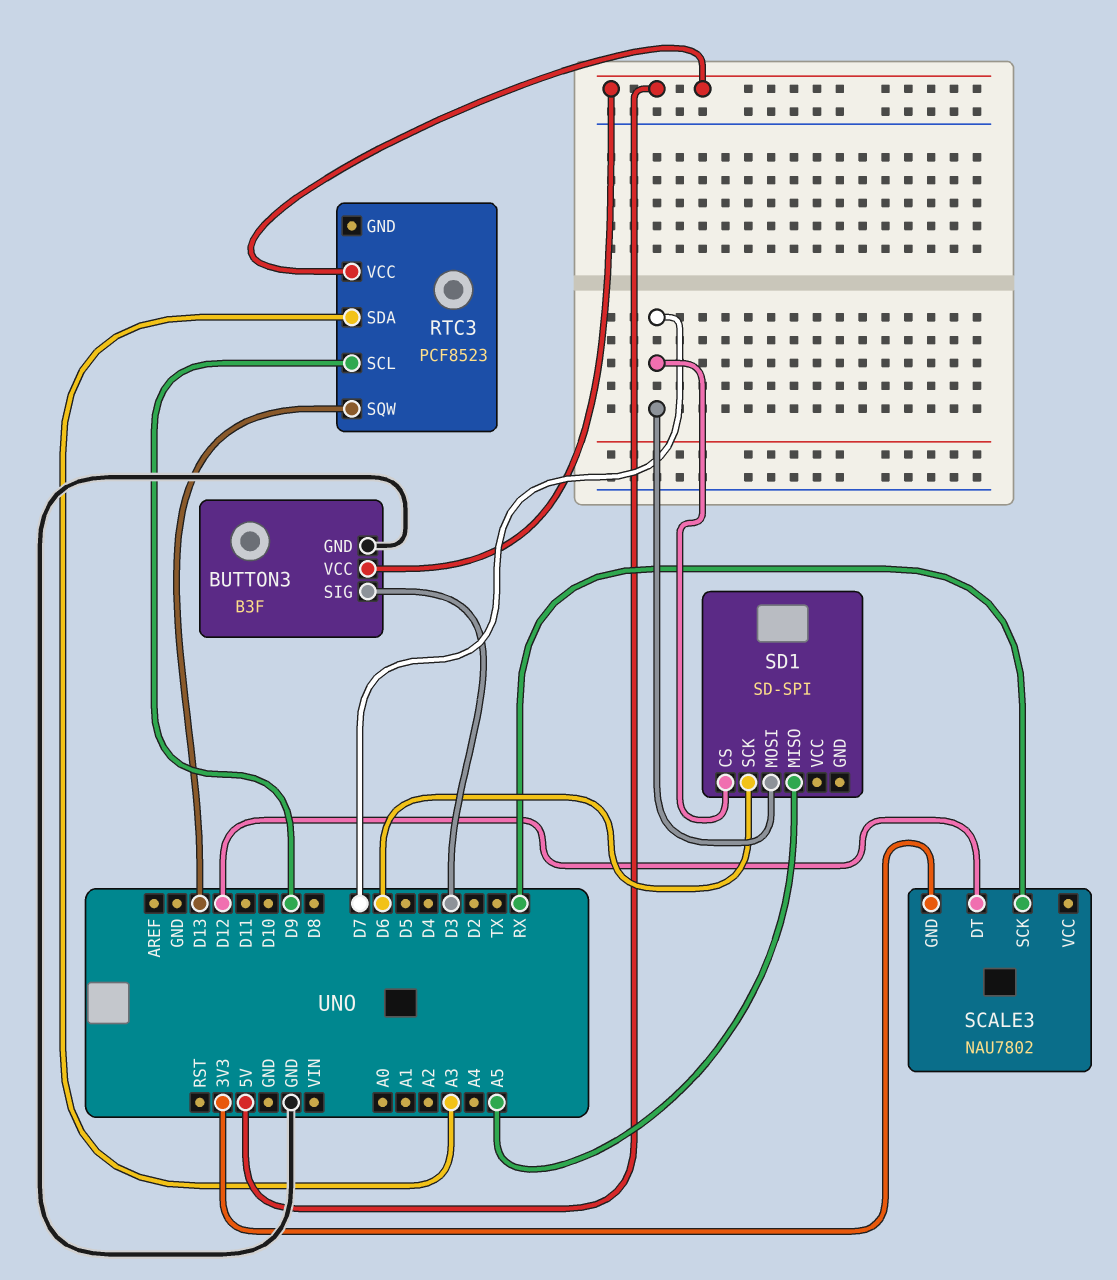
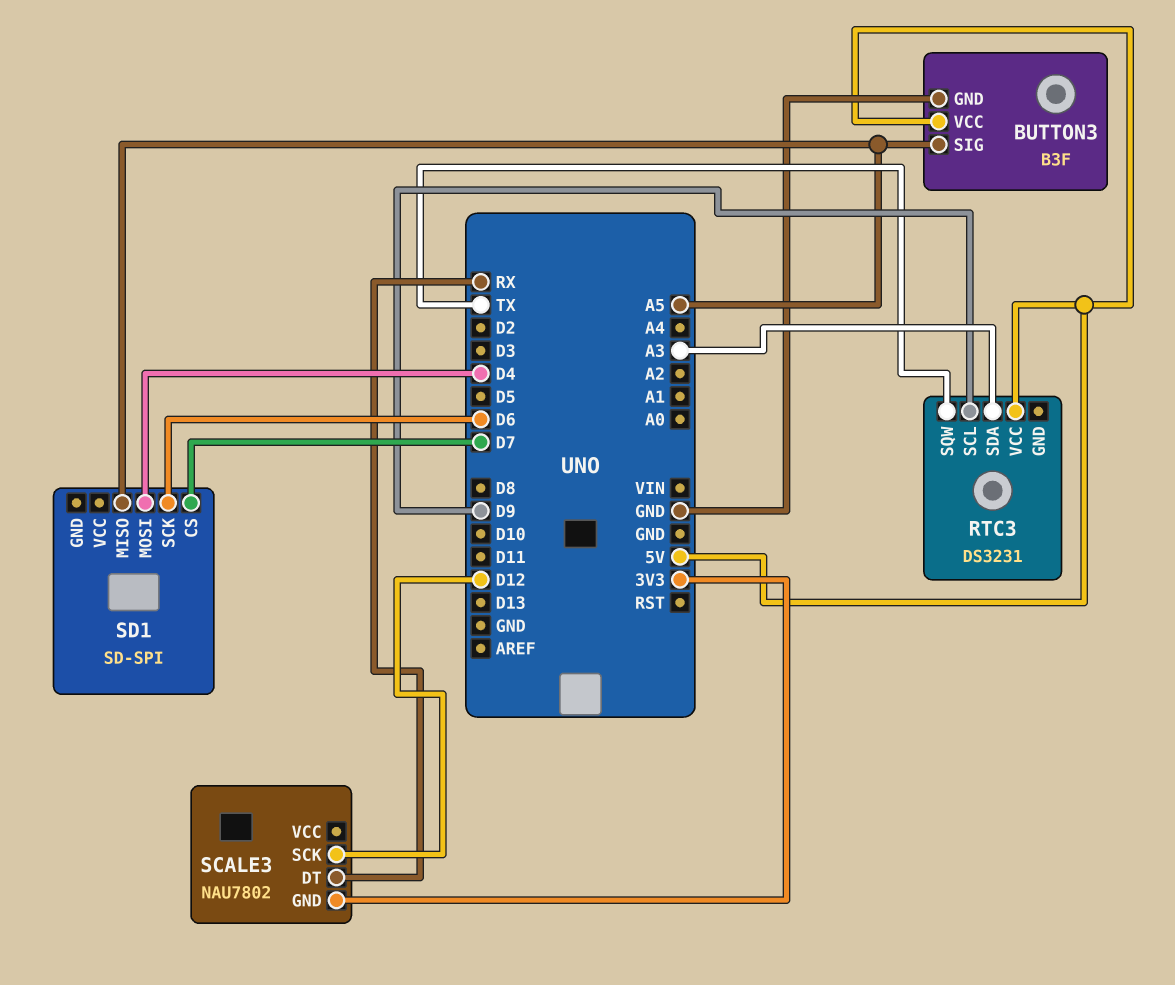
BUTTON3 pin SIG: D3 -> A5
RTC3: PCF8523 -> DS3231
RTC3 pin SQW: D13 -> TX
SCALE3 pin DT: D12 -> RX
SCALE3 pin SCK: RX -> D12
SD1 pin MOSI: D7 -> D4

